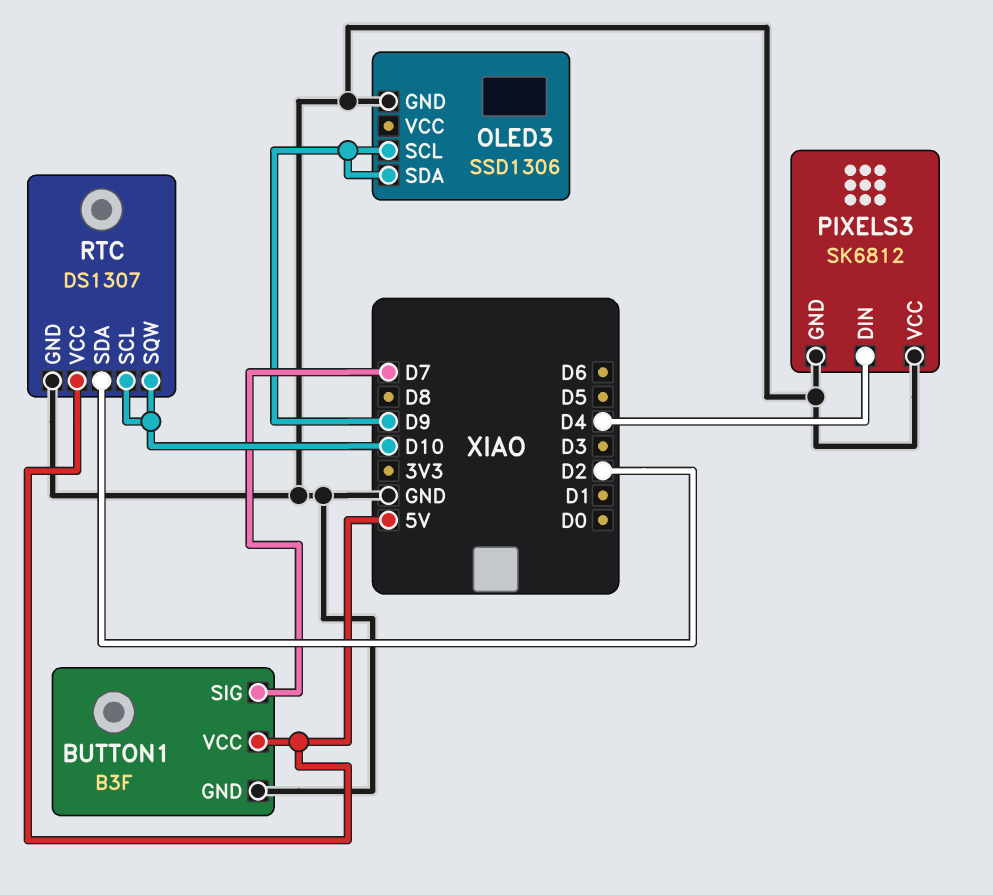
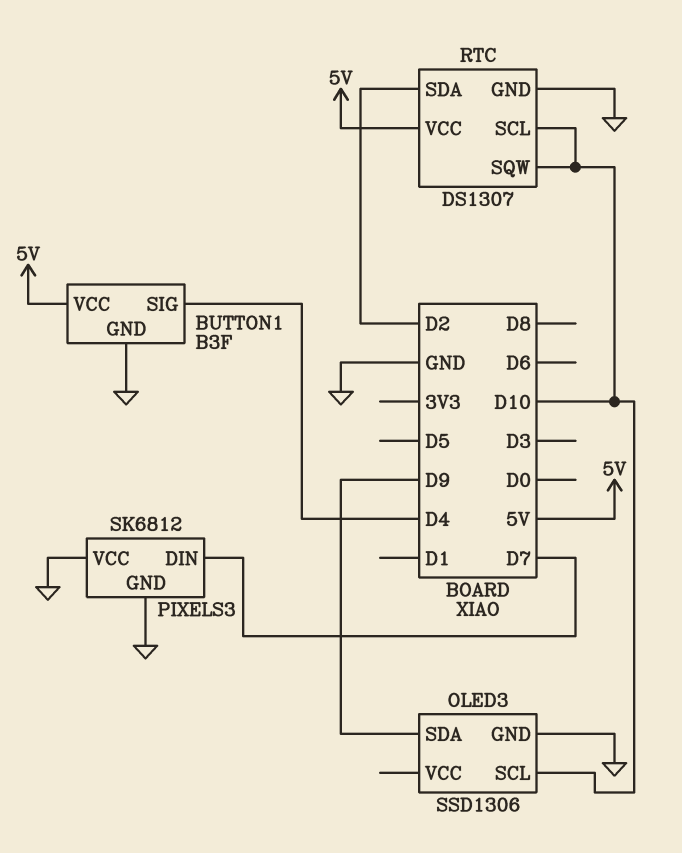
BUTTON1 pin SIG: D7 -> D4
OLED3 pin SCL: D9 -> D10
PIXELS3 pin DIN: D4 -> D7

